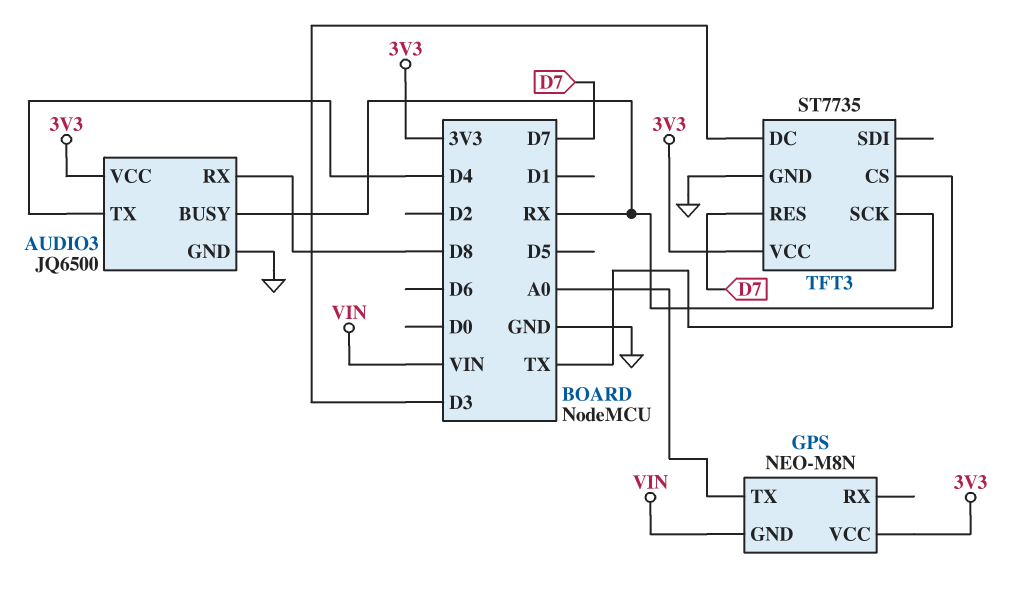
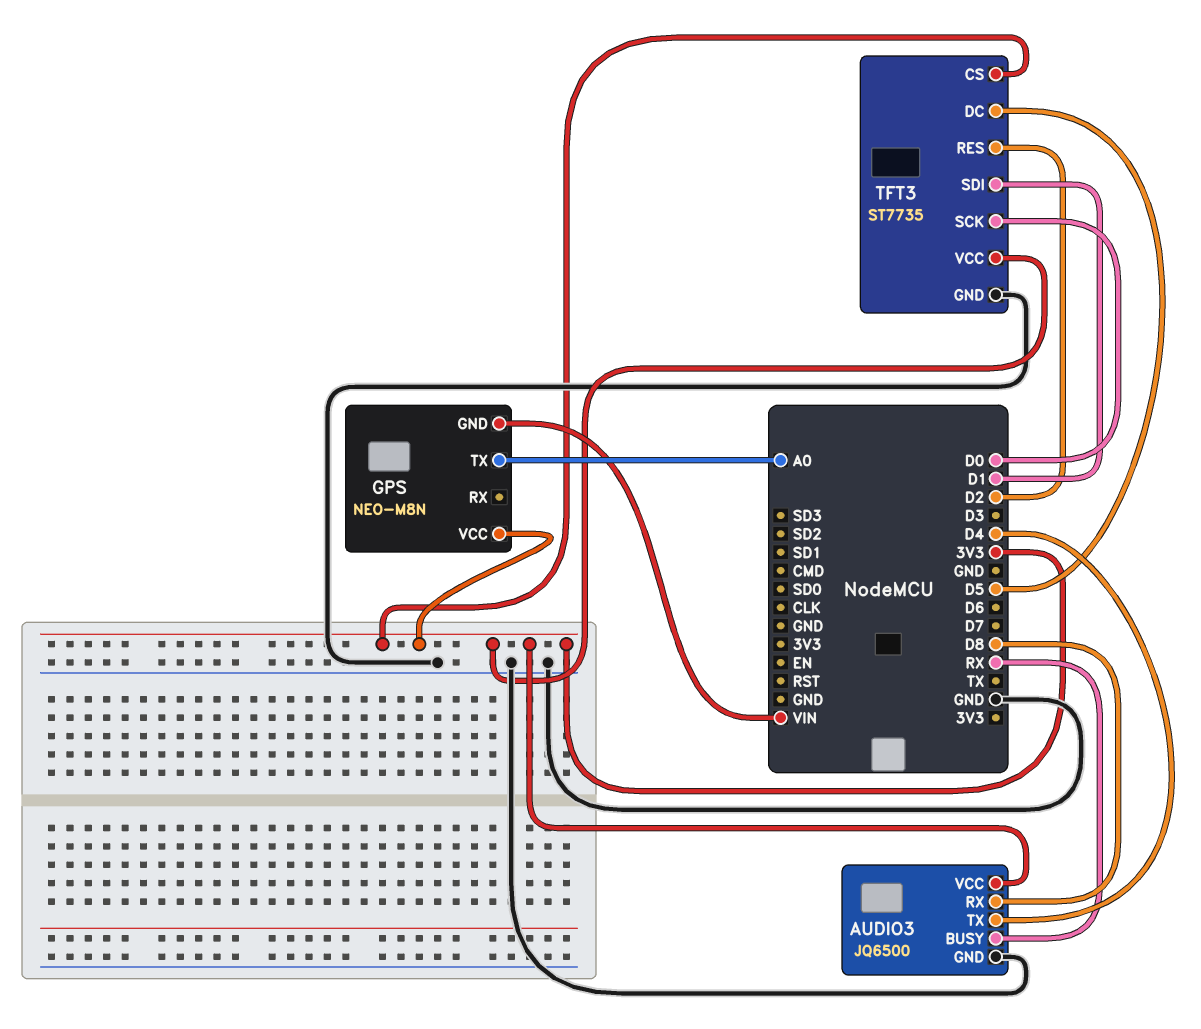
TFT3 pin CS: TX -> 3V3
TFT3 pin DC: D3 -> D5
TFT3 pin RES: D7 -> D2
TFT3 pin SCK: RX -> D0
TFT3 pin SDI: none -> D1

